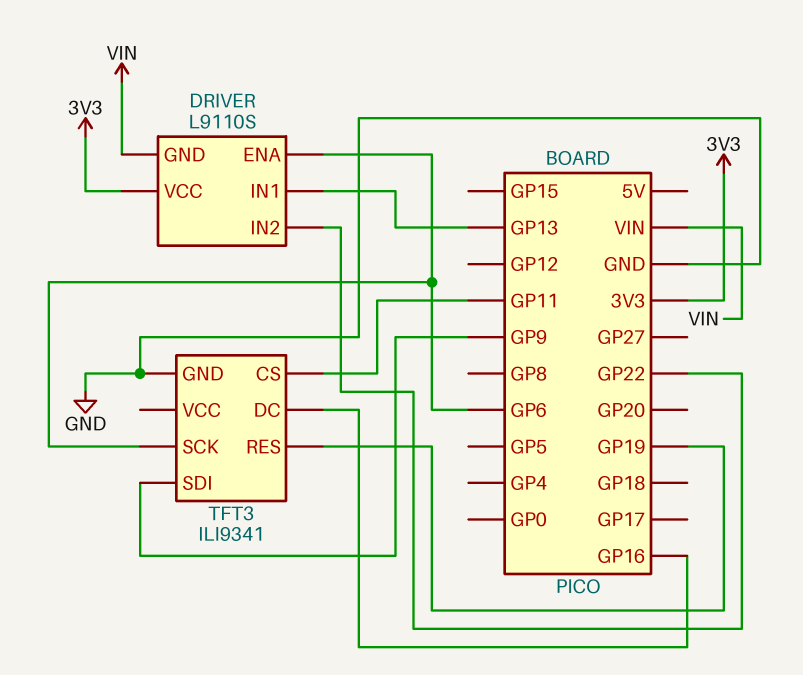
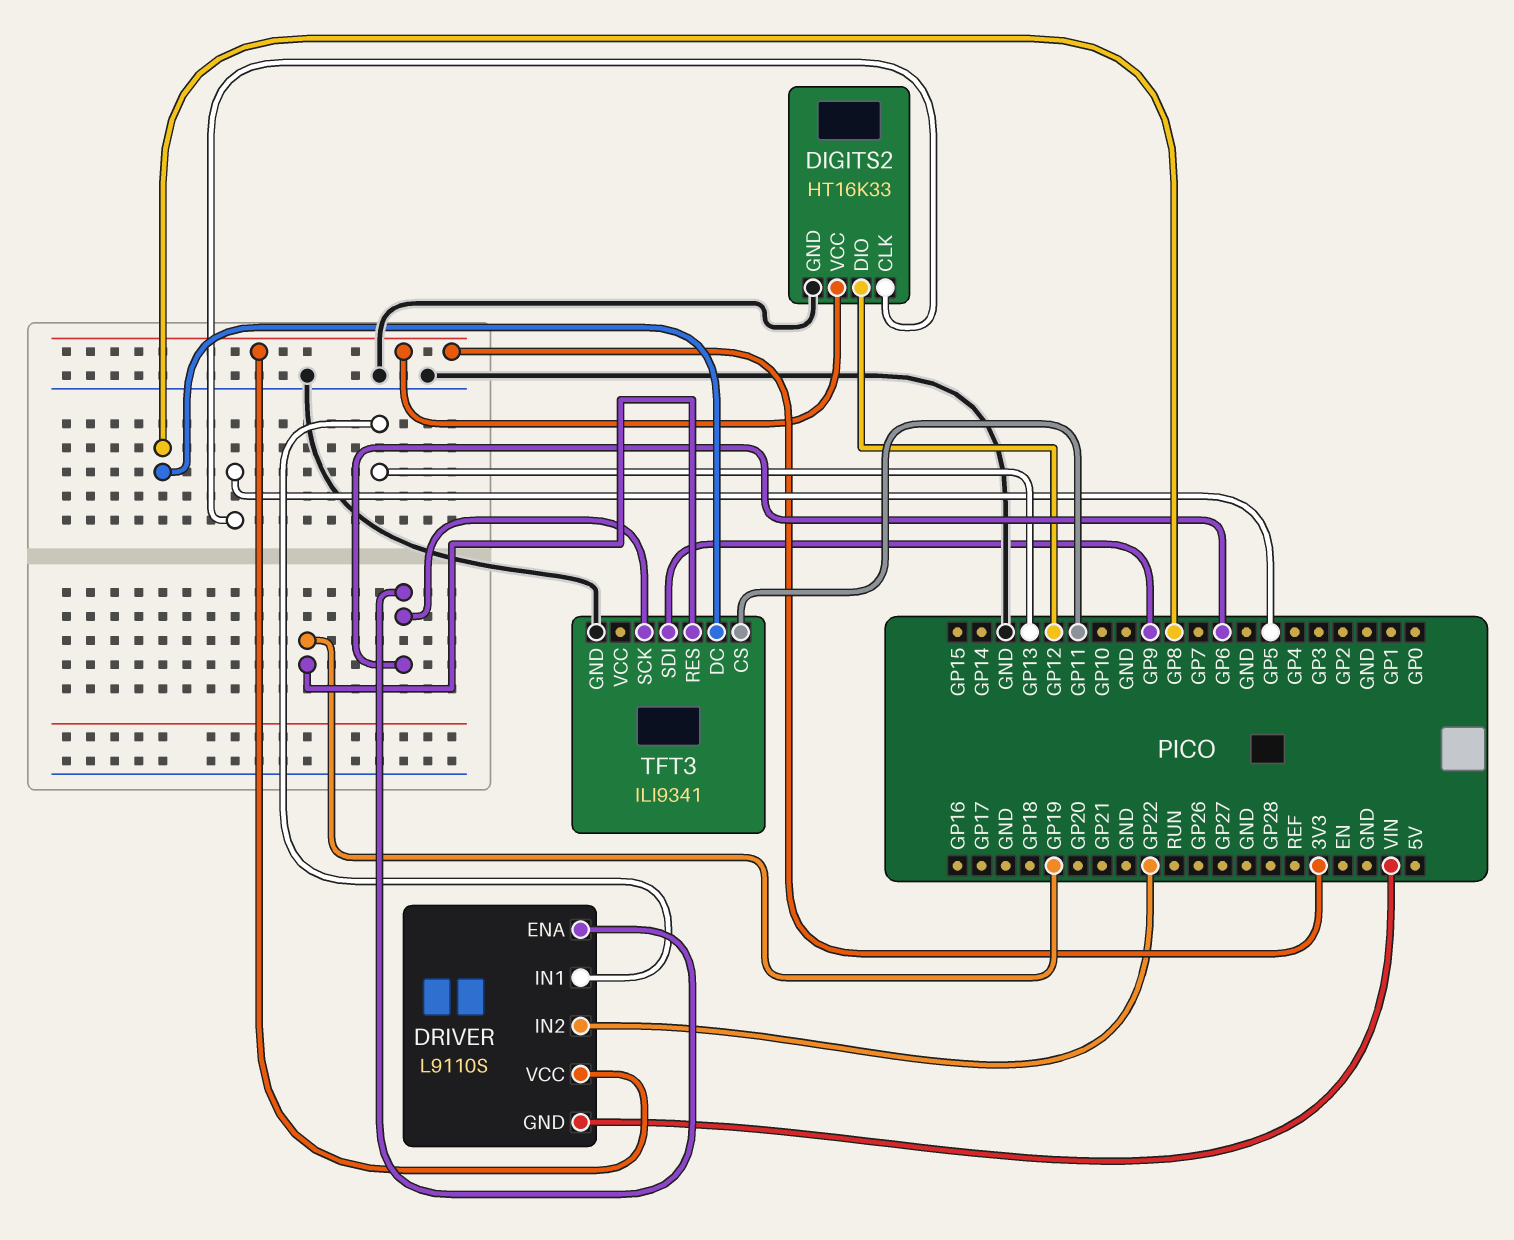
DIGITS2: none -> HT16K33
DIGITS2 pin CLK: none -> GP5
DIGITS2 pin DIO: none -> GP12
DIGITS2 pin GND: none -> GND
DIGITS2 pin VCC: none -> 3V3
TFT3 pin DC: GP16 -> GP8

